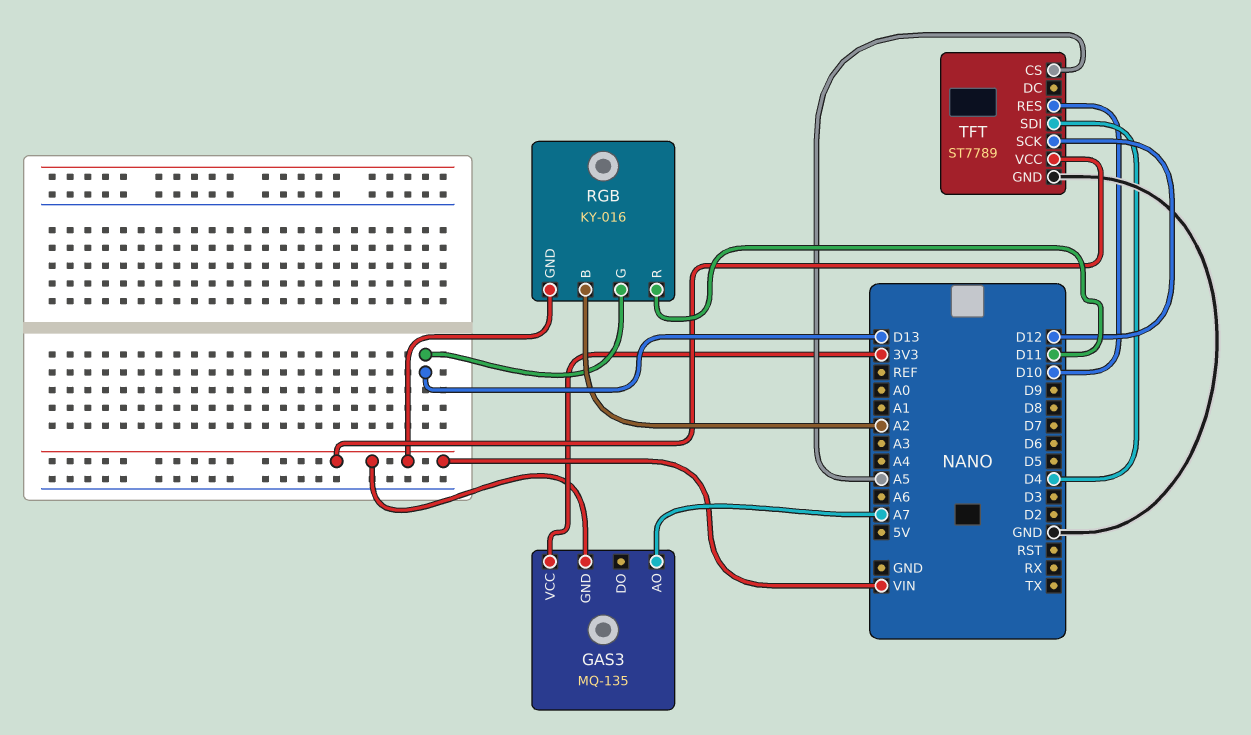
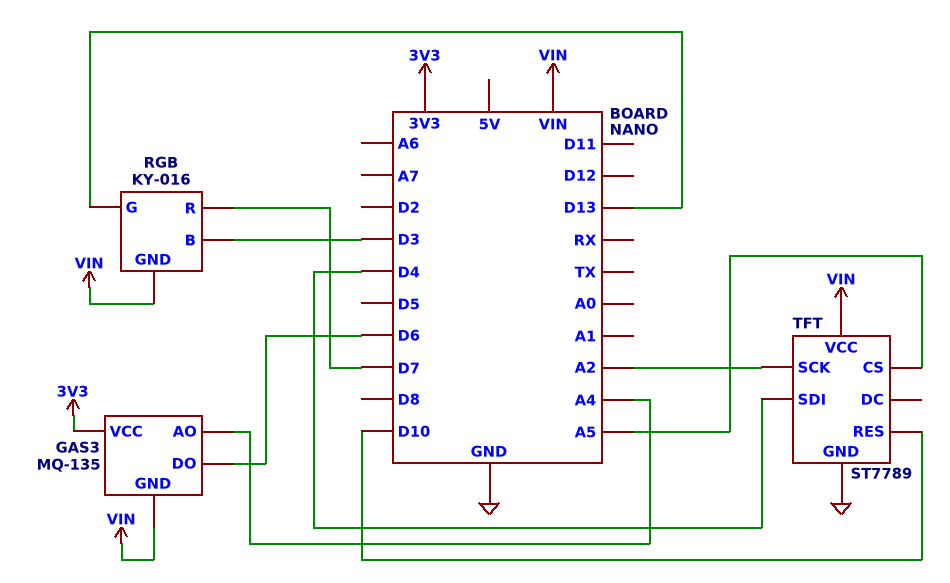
GAS3 pin AO: A7 -> A4
GAS3 pin DO: none -> D6
RGB pin B: A2 -> D3
RGB pin R: D11 -> D7
TFT pin SCK: D12 -> A2

